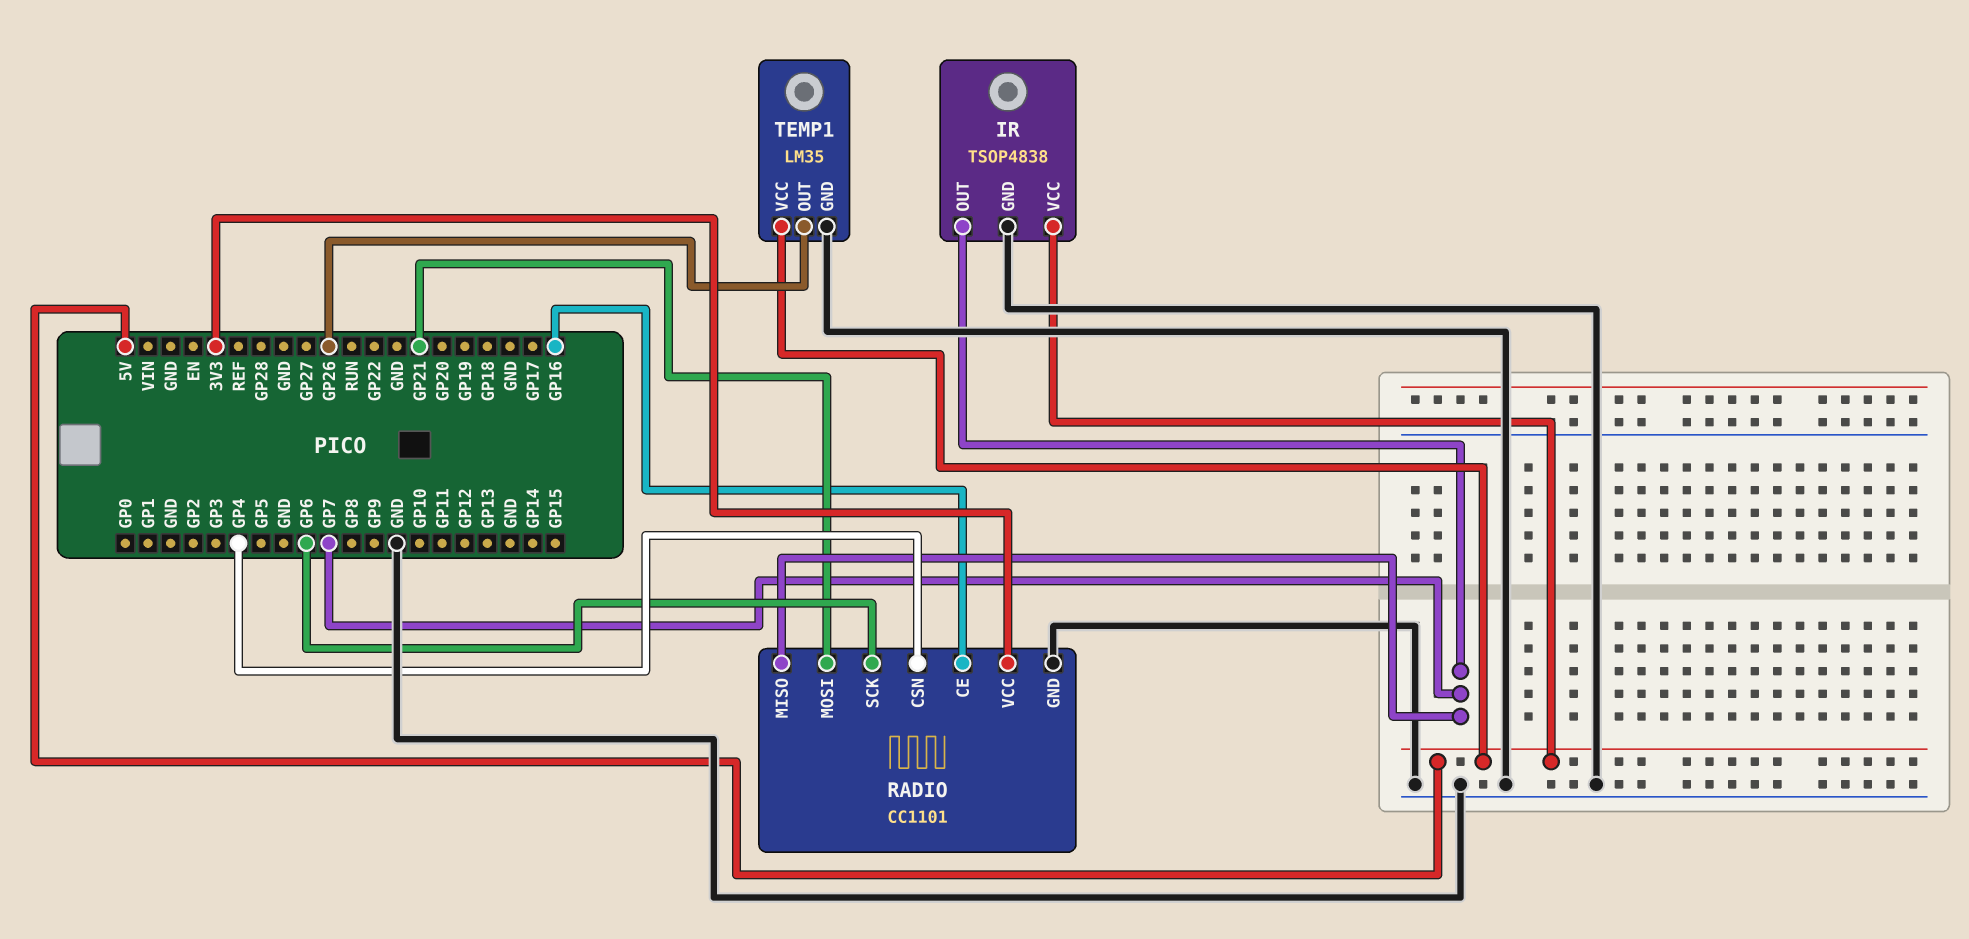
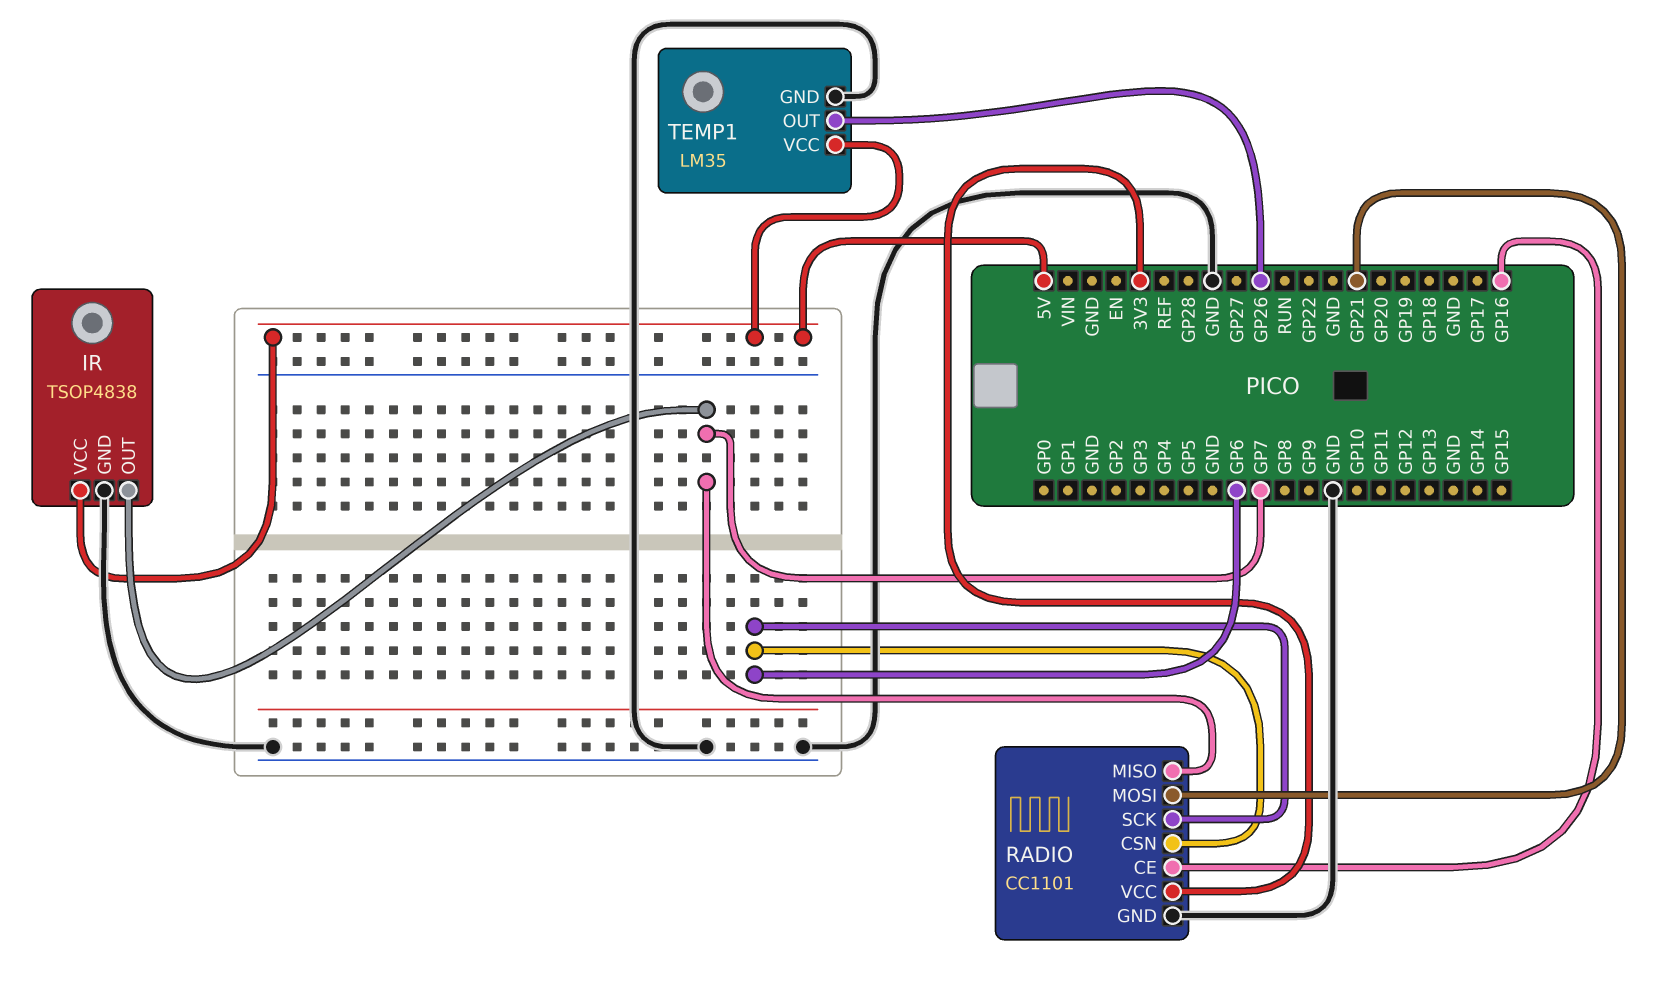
RADIO pin CSN: GP4 -> GP6

